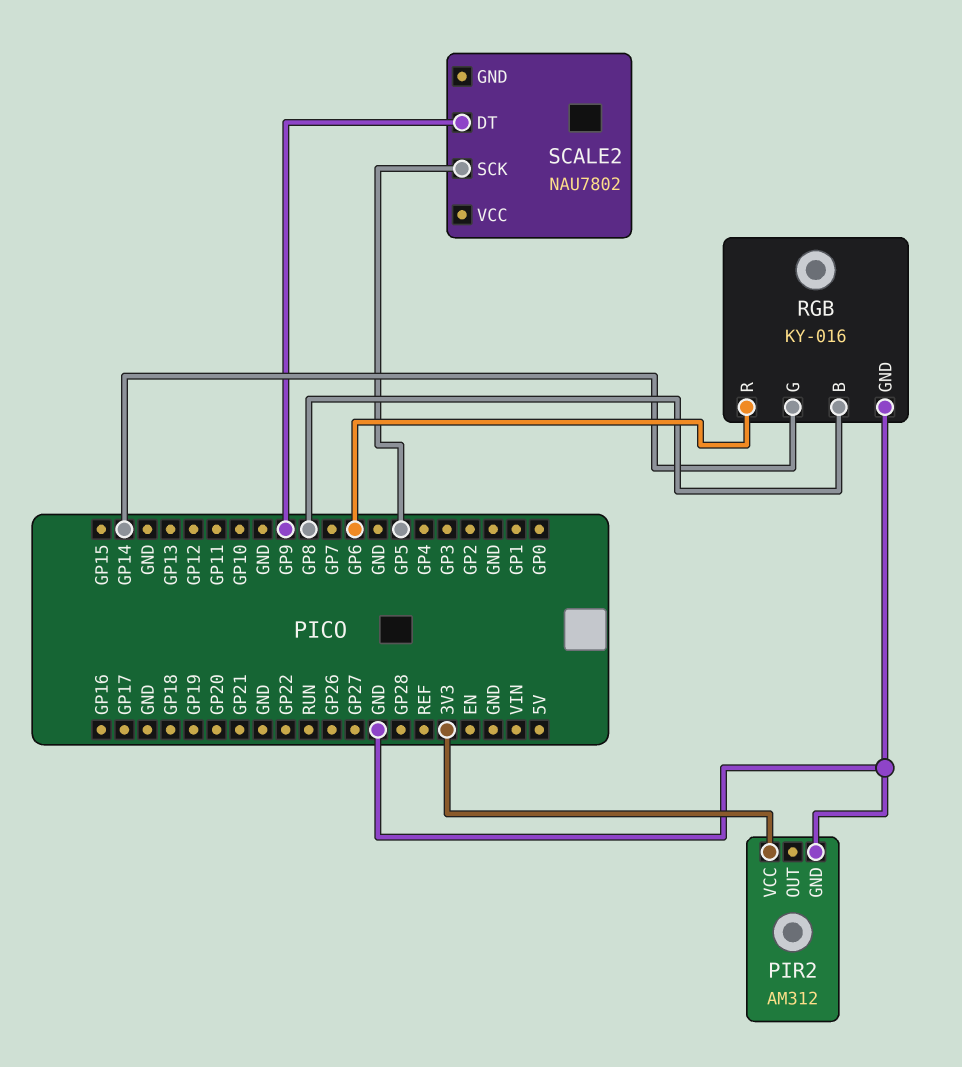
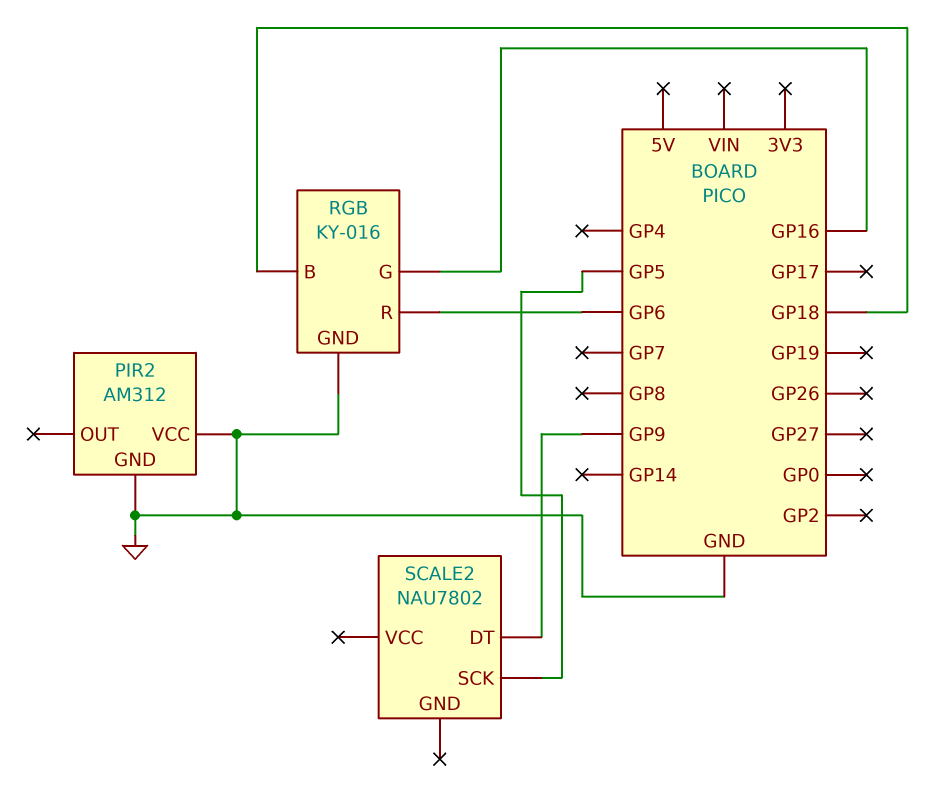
PIR2 pin VCC: 3V3 -> GND
RGB pin B: GP8 -> GP18
RGB pin G: GP14 -> GP16

